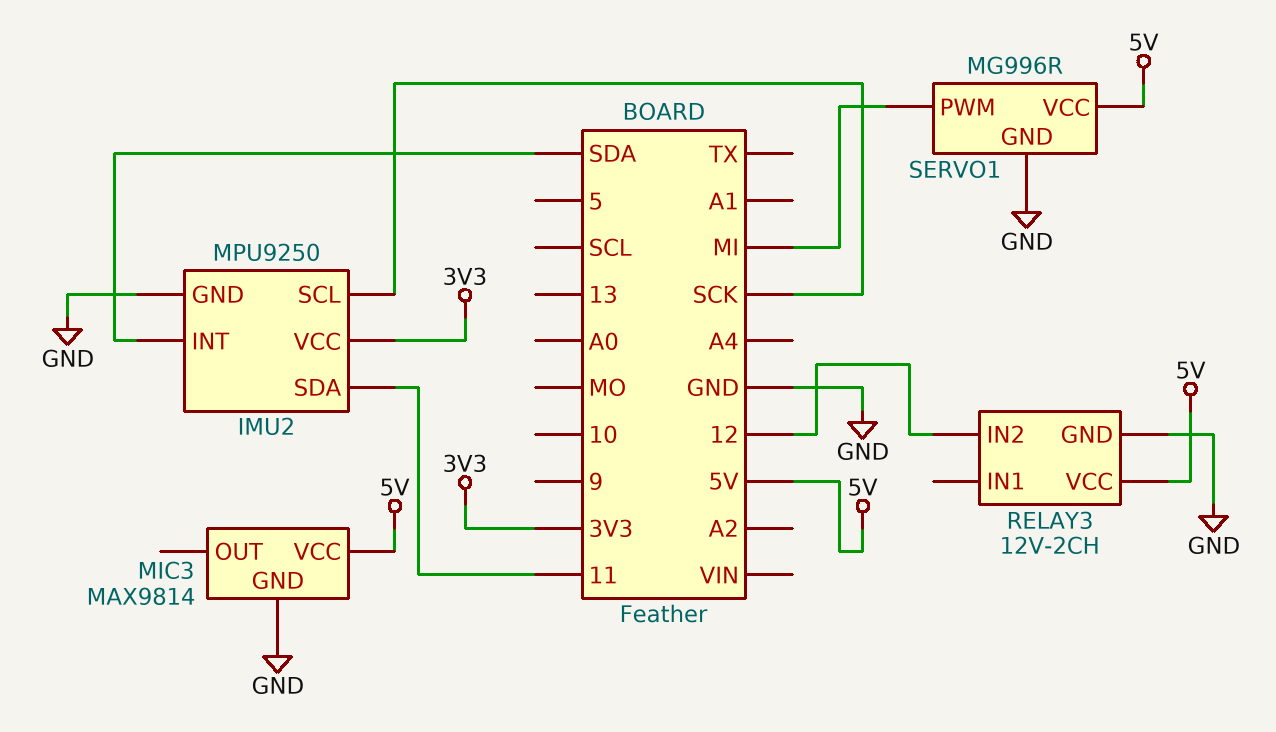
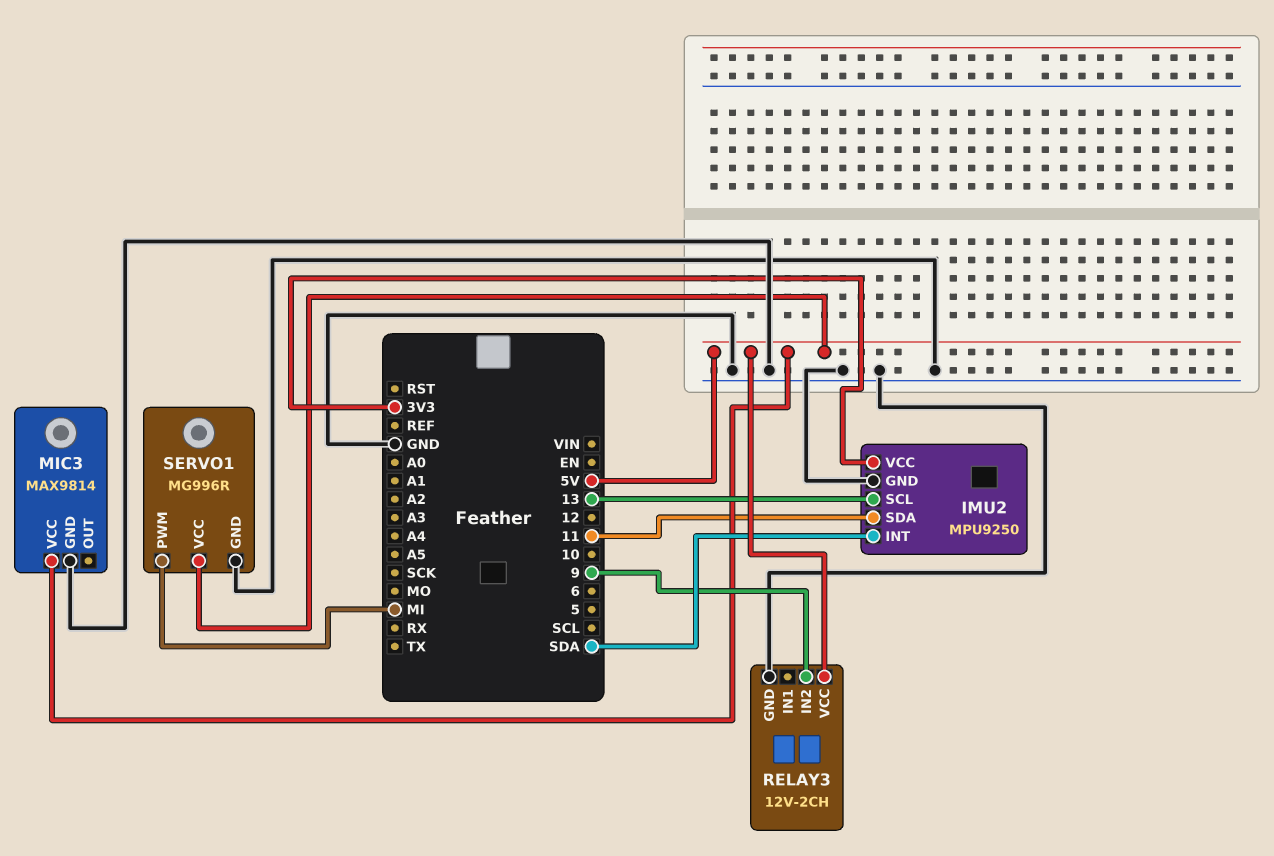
IMU2 pin SCL: SCK -> 13
RELAY3 pin IN2: 12 -> 9

